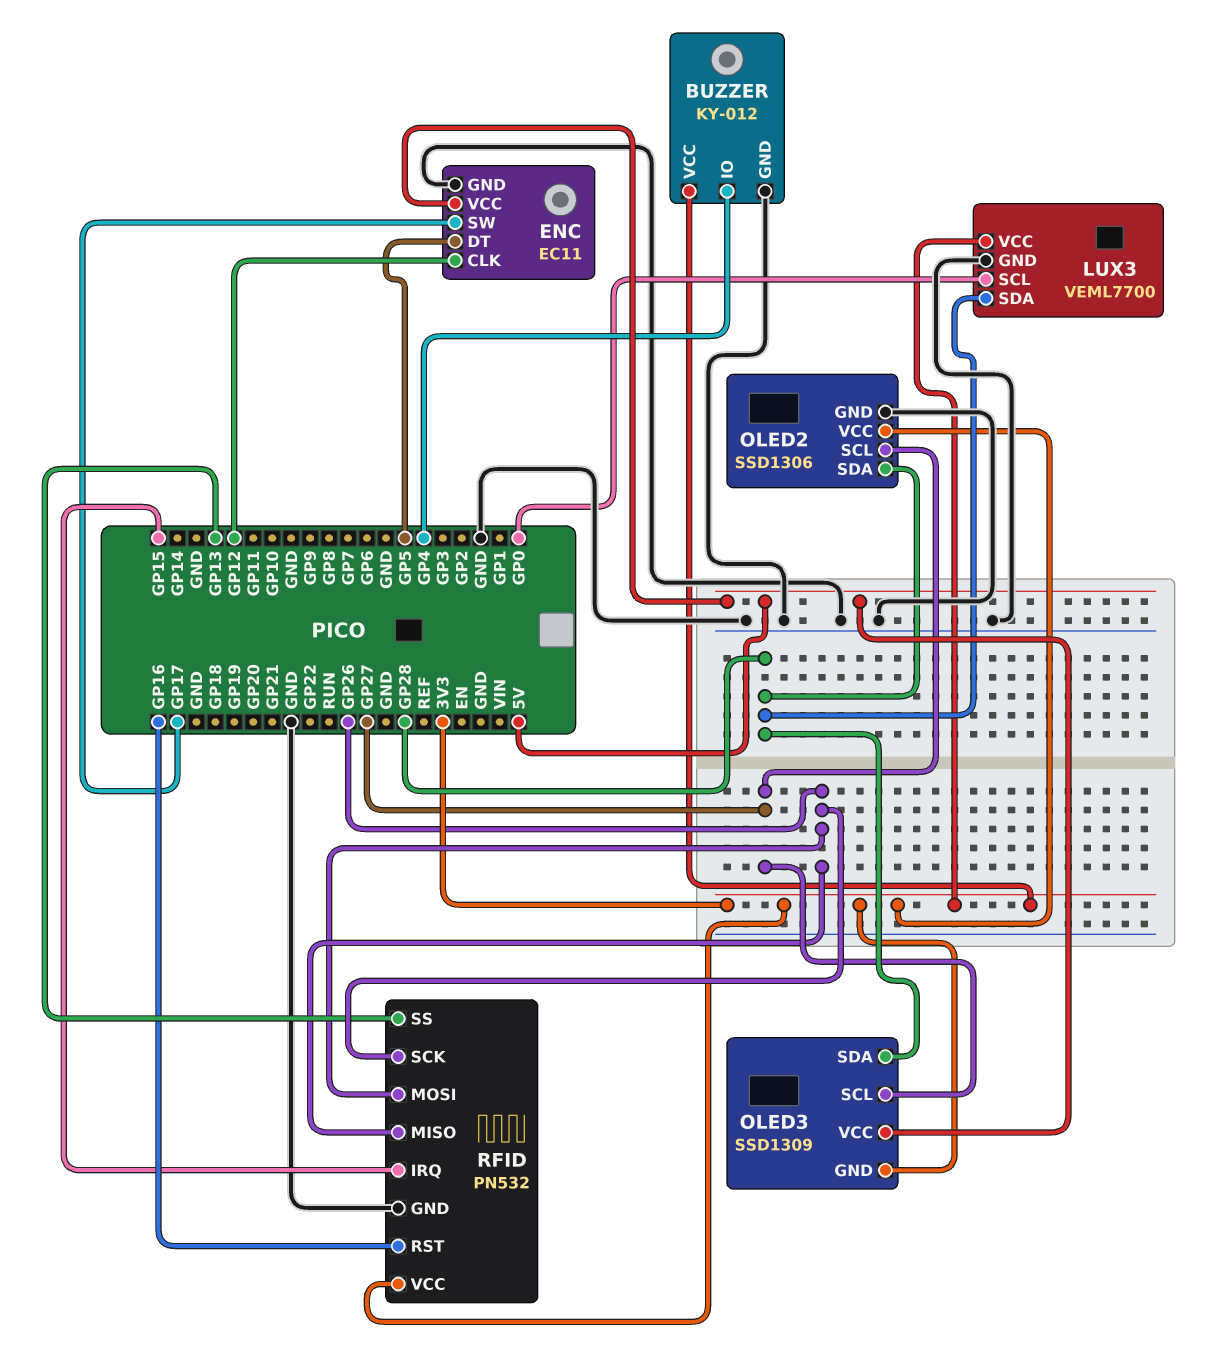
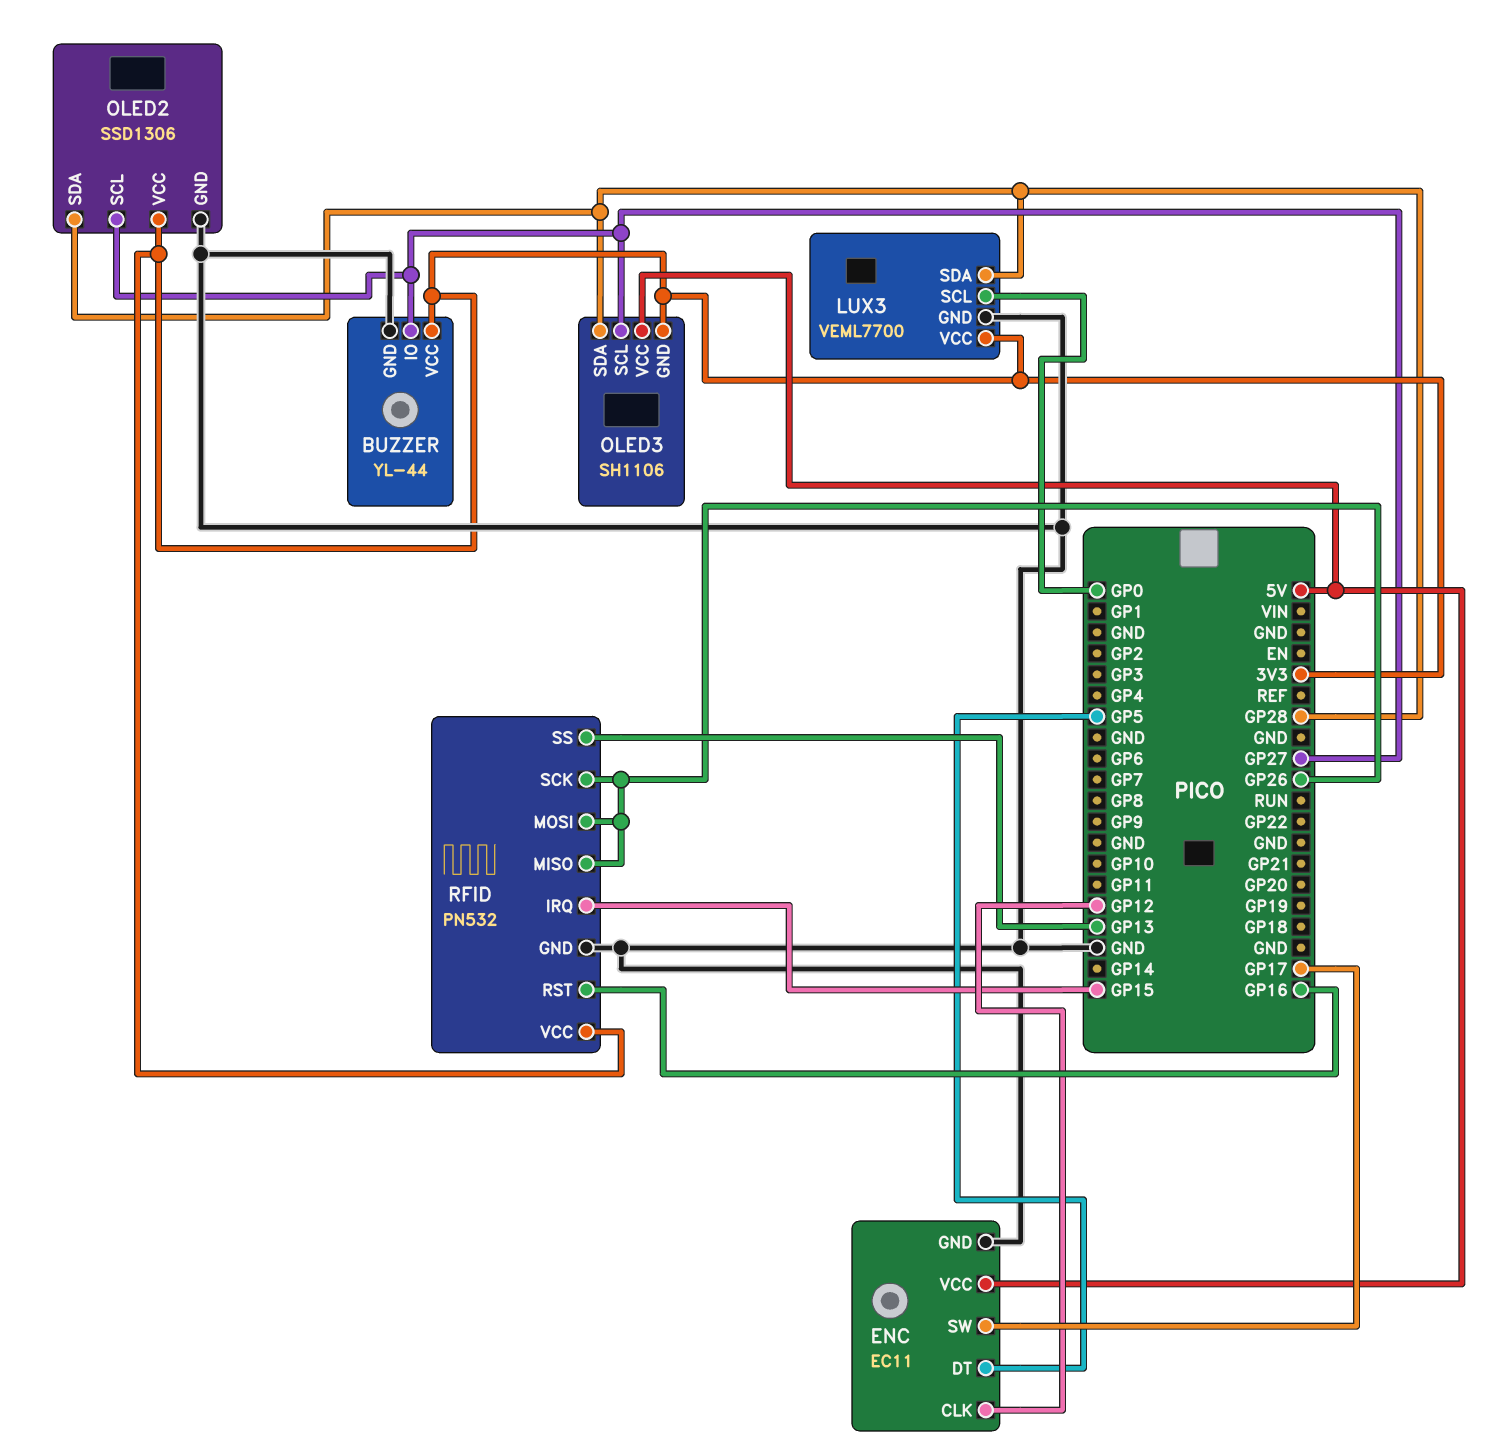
BUZZER: KY-012 -> YL-44
BUZZER pin IO: GP4 -> GP27
OLED3: SSD1309 -> SH1106

